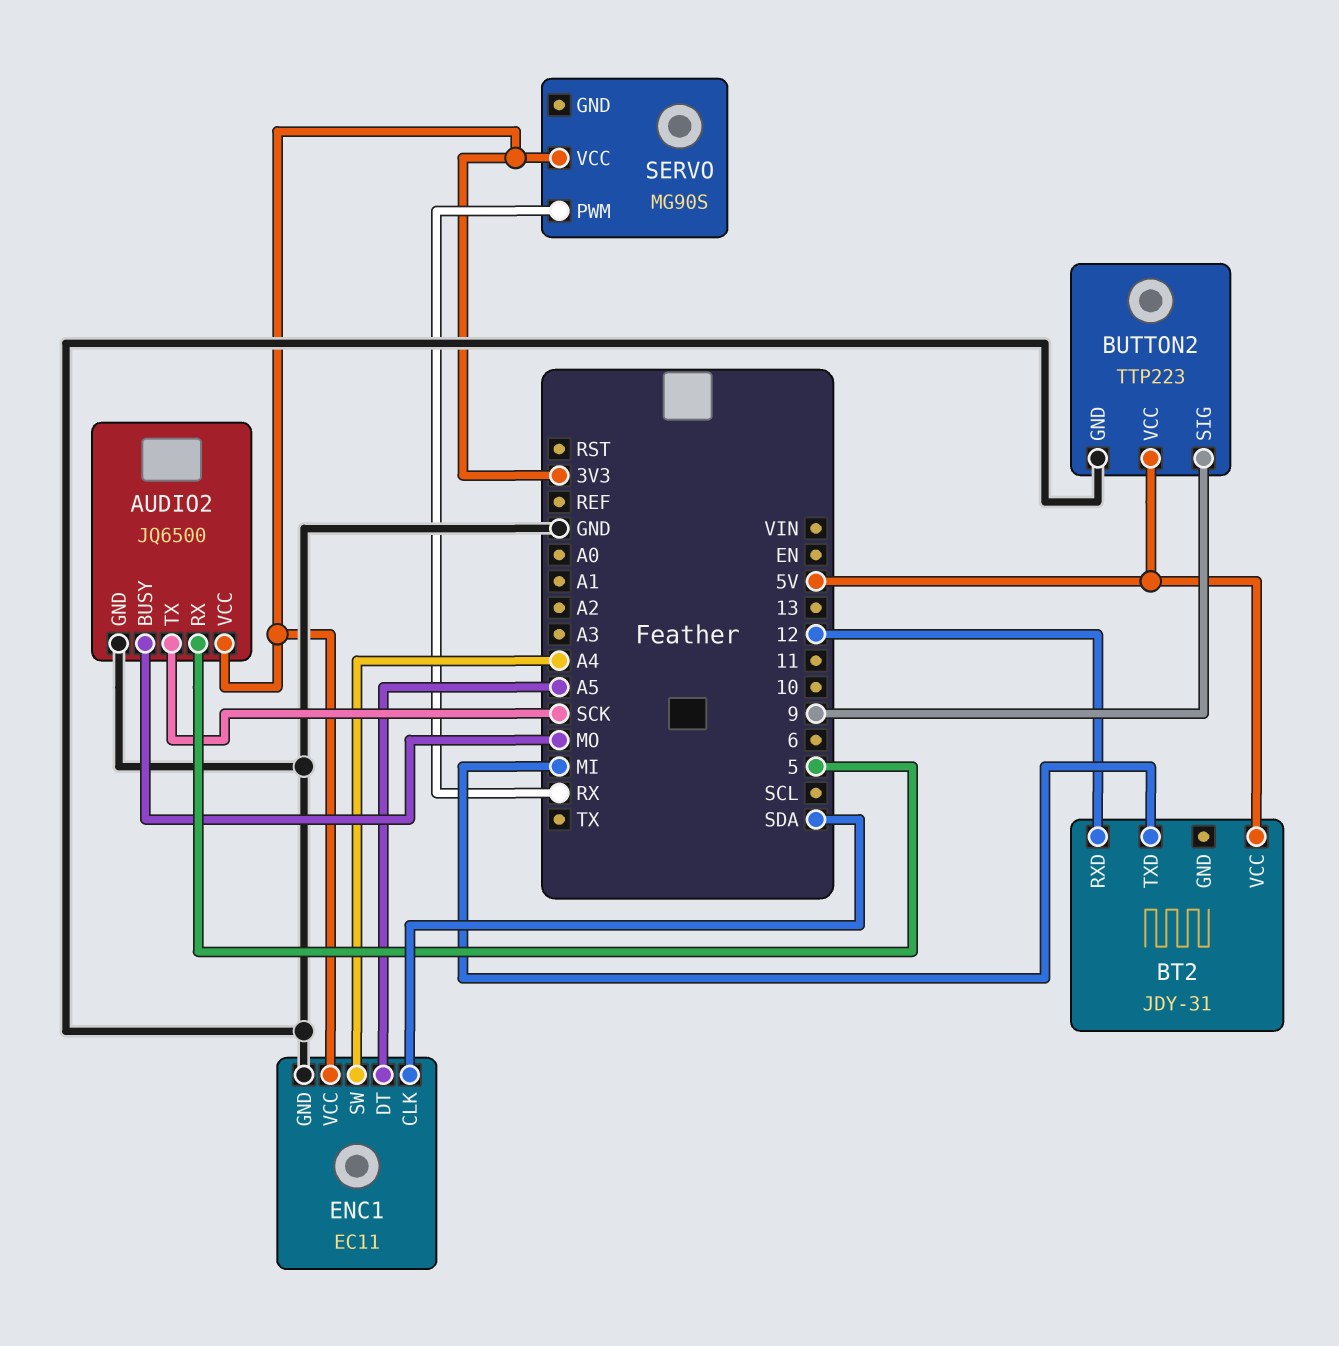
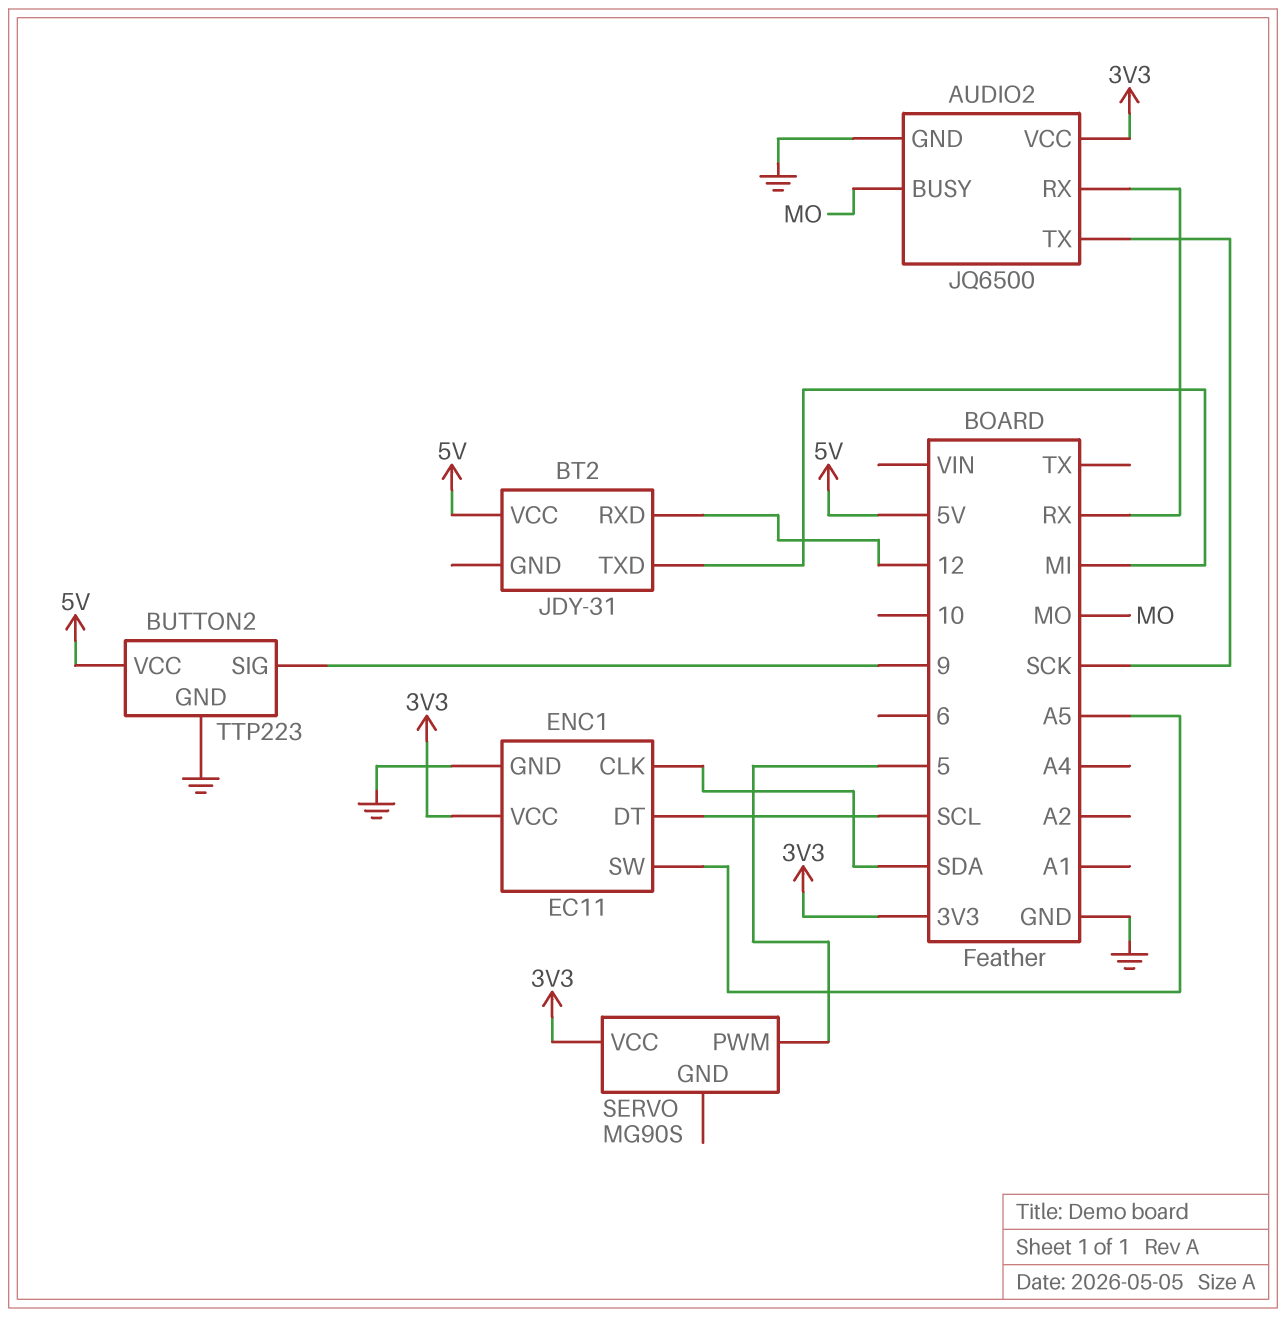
AUDIO2 pin RX: 5 -> RX
ENC1 pin DT: A5 -> SCL
ENC1 pin SW: A4 -> A5
SERVO pin PWM: RX -> 5

